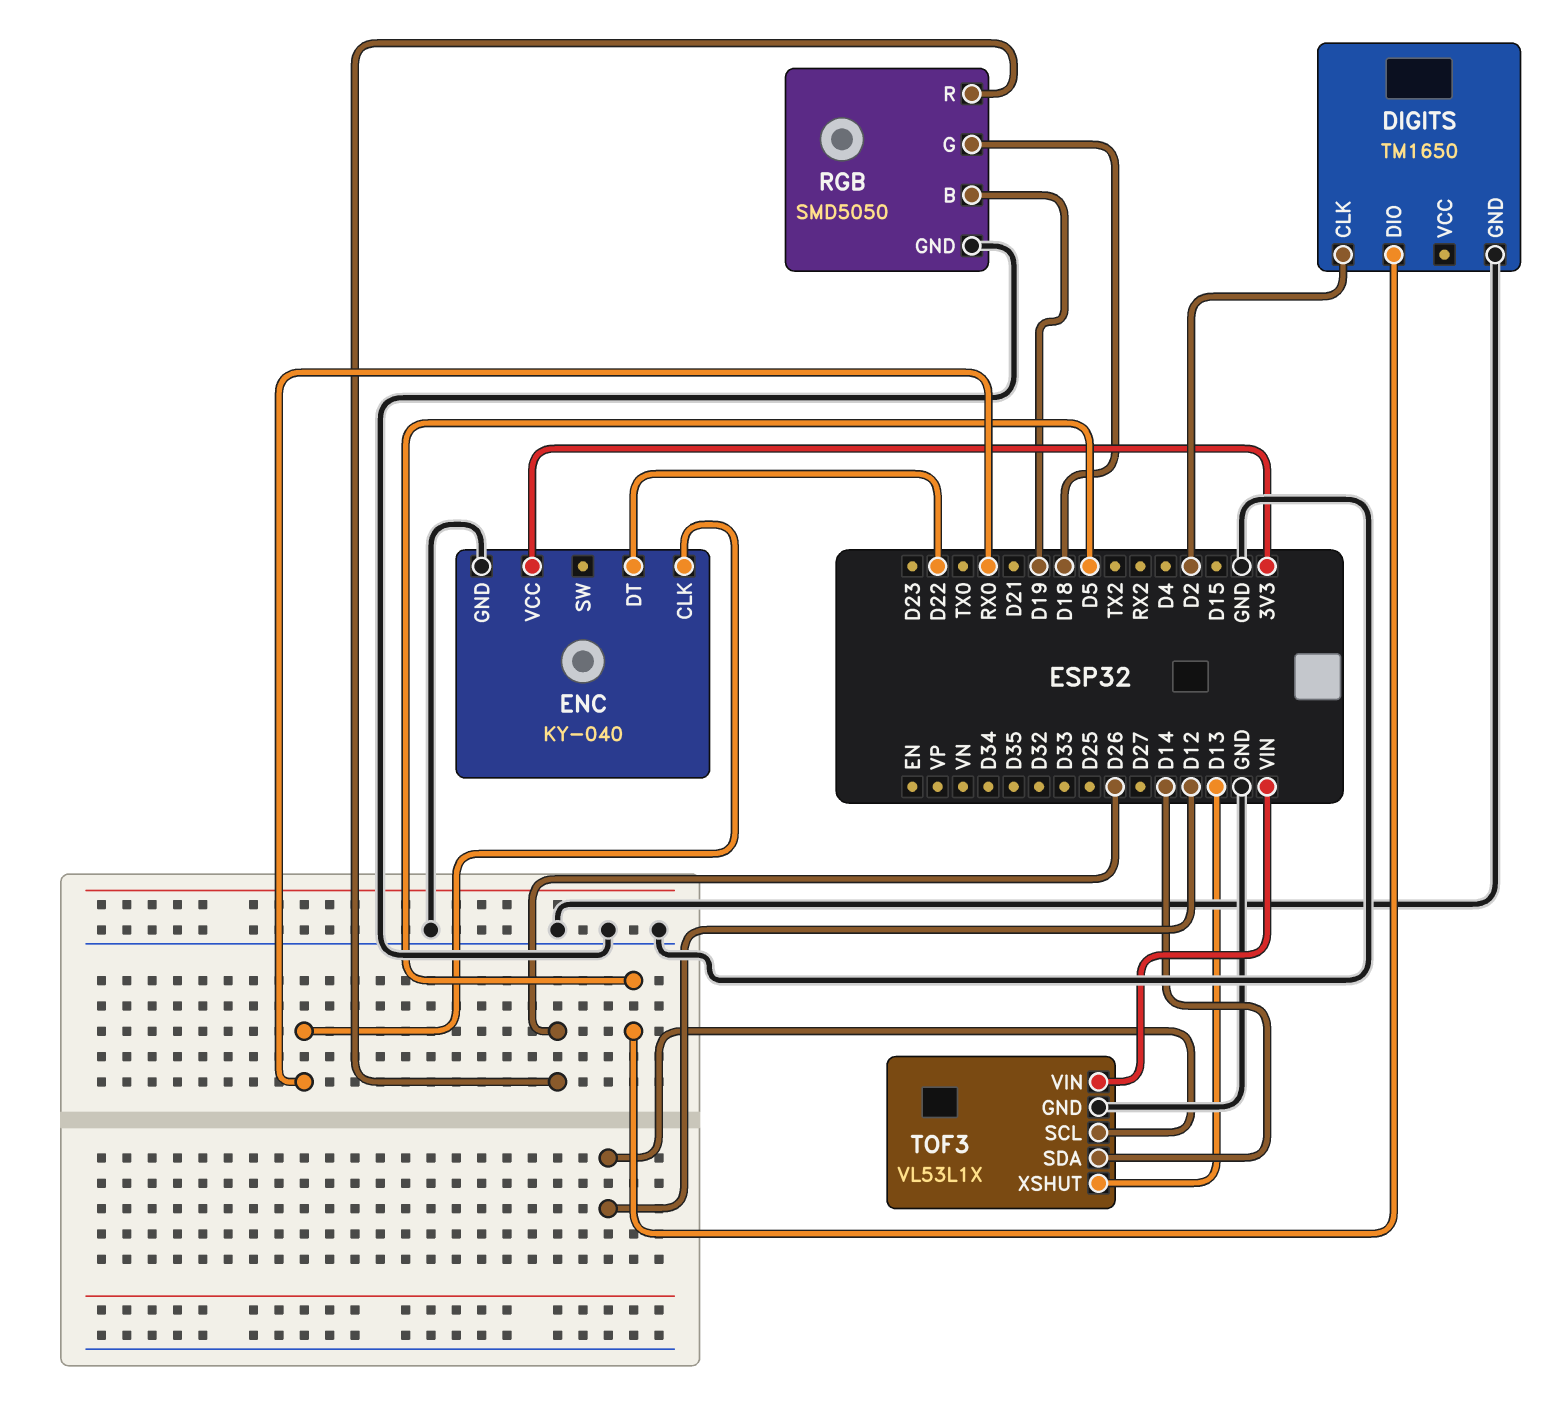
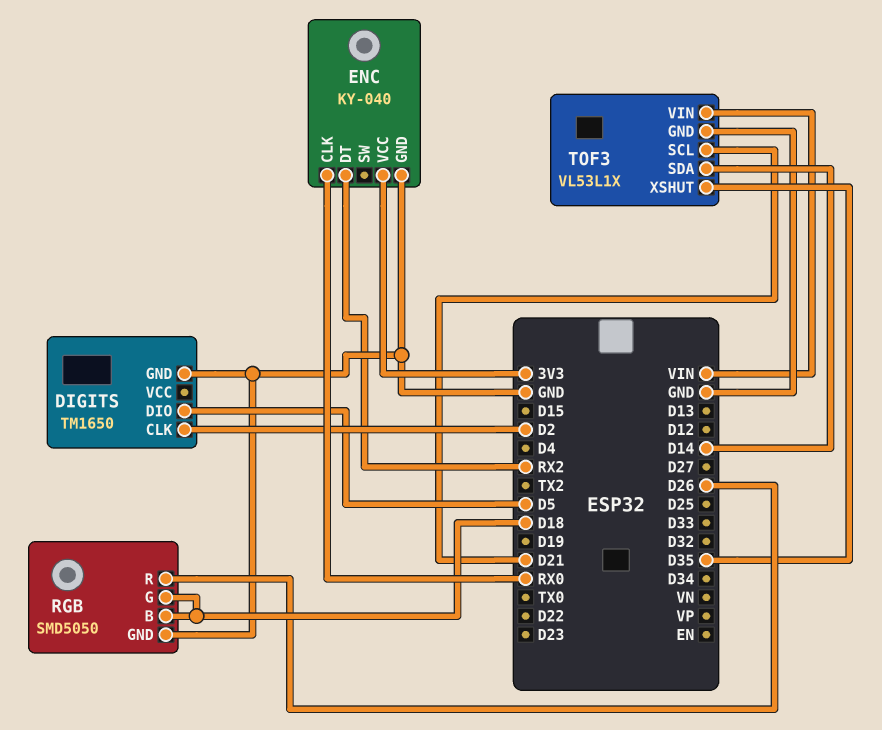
ENC pin DT: D22 -> RX2
RGB pin B: D19 -> D18
TOF3 pin SCL: D12 -> D21
TOF3 pin XSHUT: D13 -> D35

